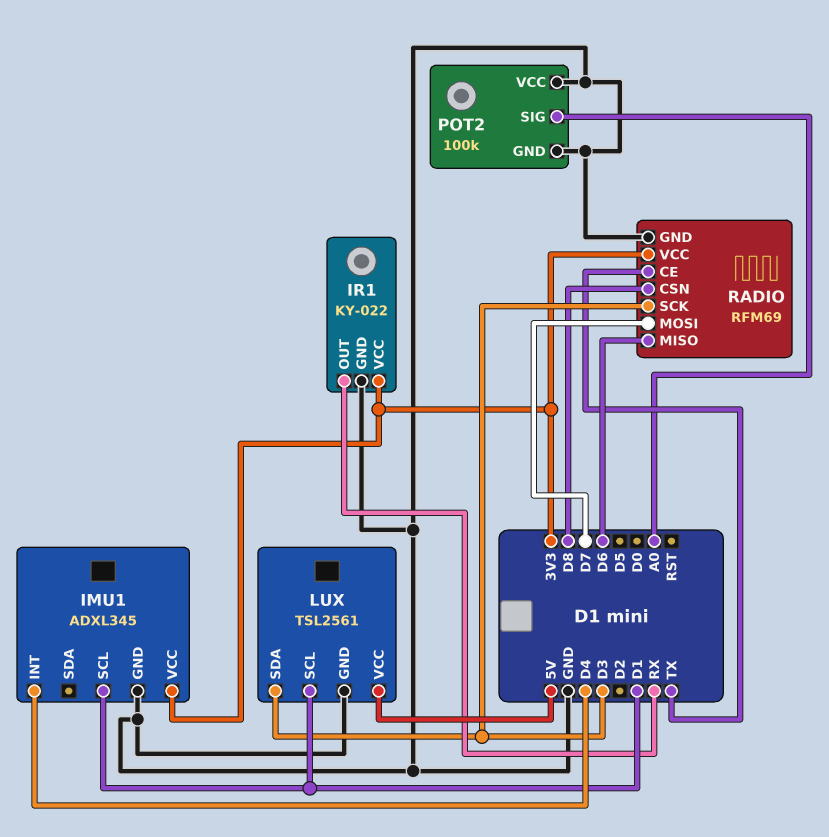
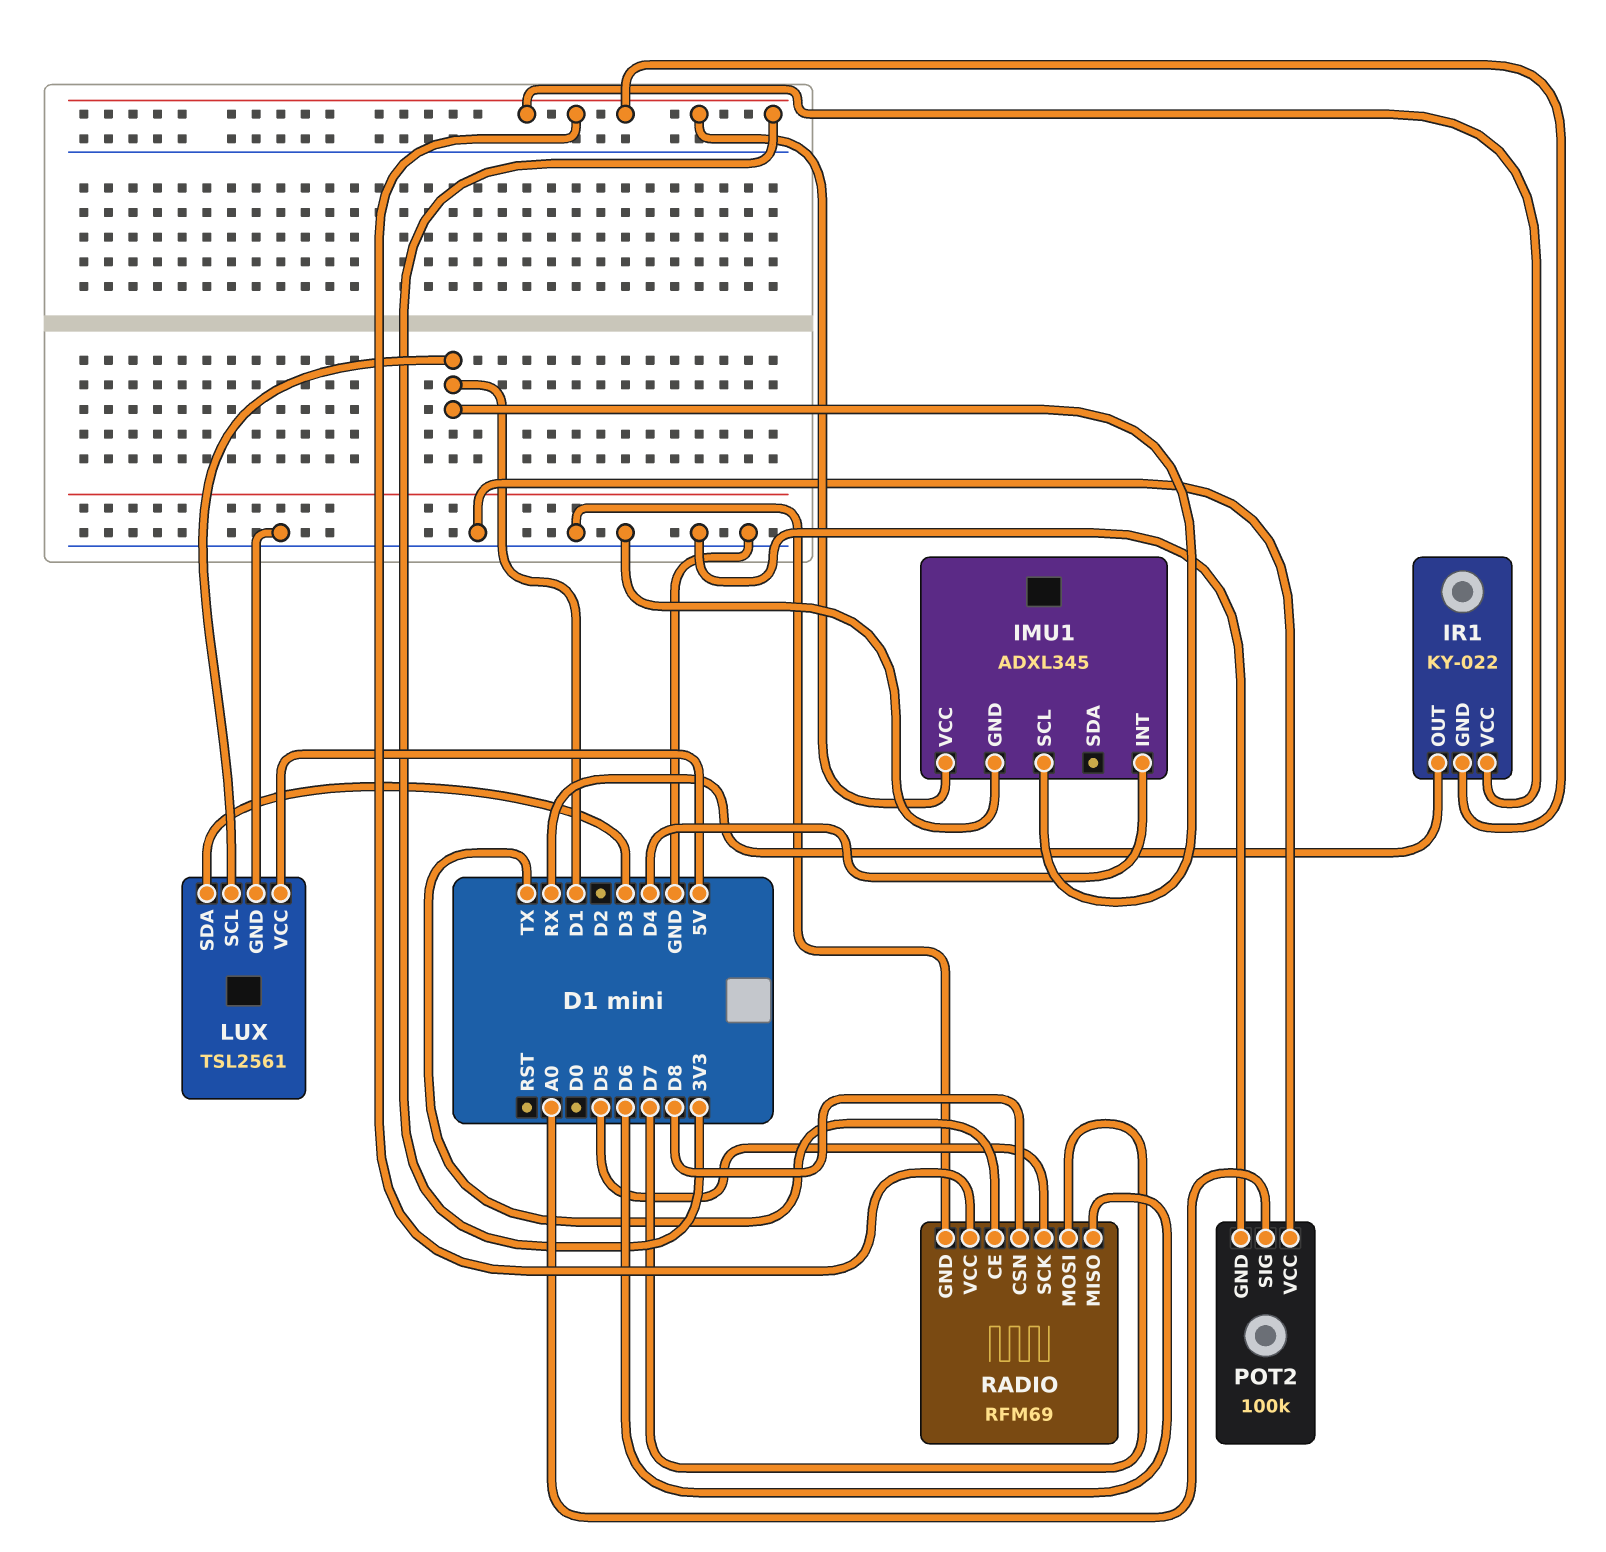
IR1 pin GND: GND -> 3V3
RADIO pin SCK: D3 -> D5

